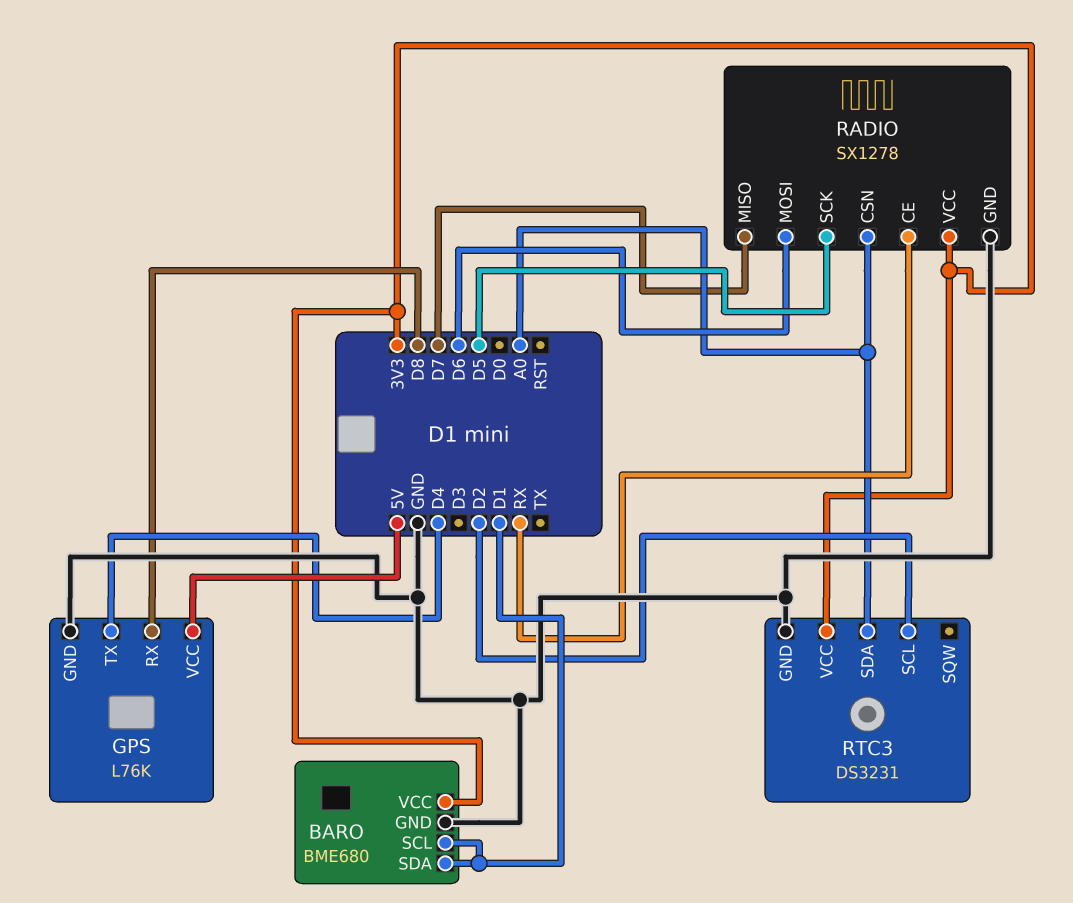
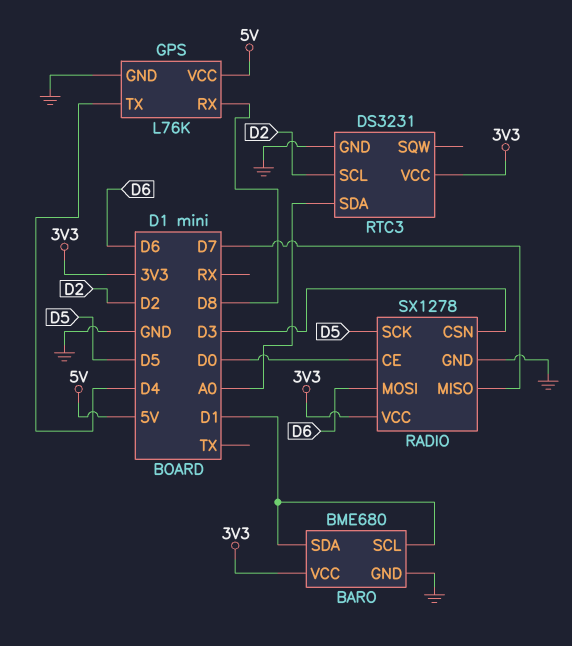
RADIO pin CE: RX -> D0
RADIO pin CSN: A0 -> D3

